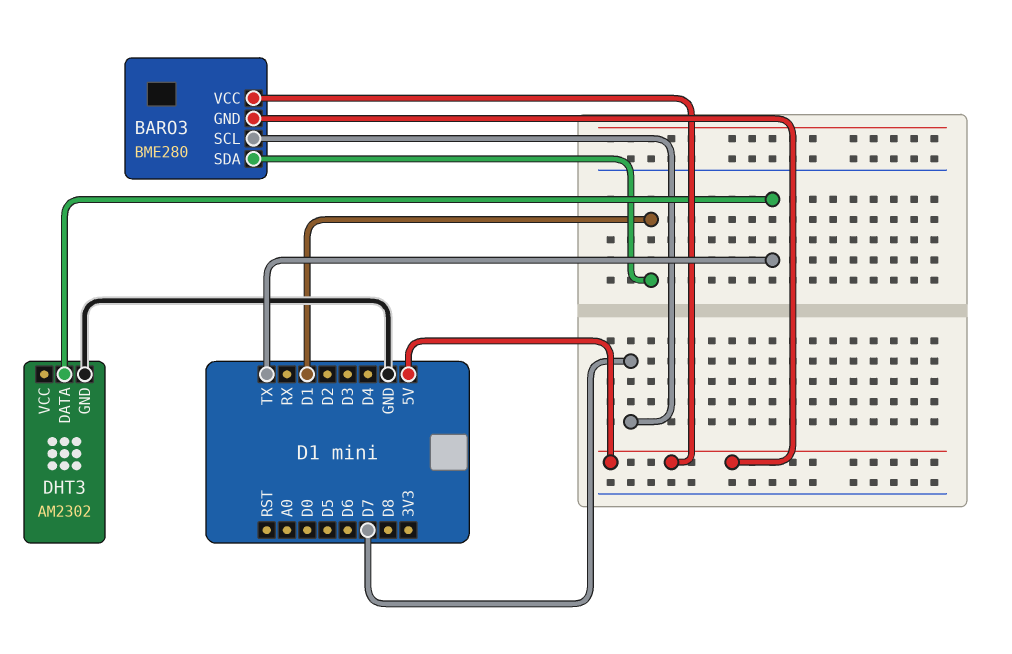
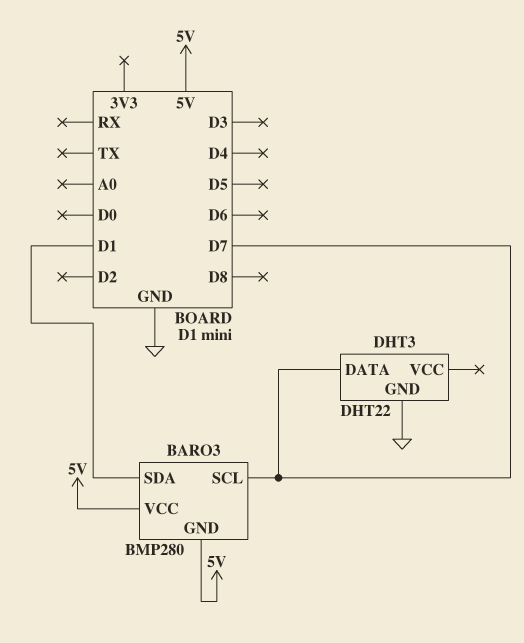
BARO3: BME280 -> BMP280
DHT3: AM2302 -> DHT22
DHT3 pin DATA: TX -> D7

